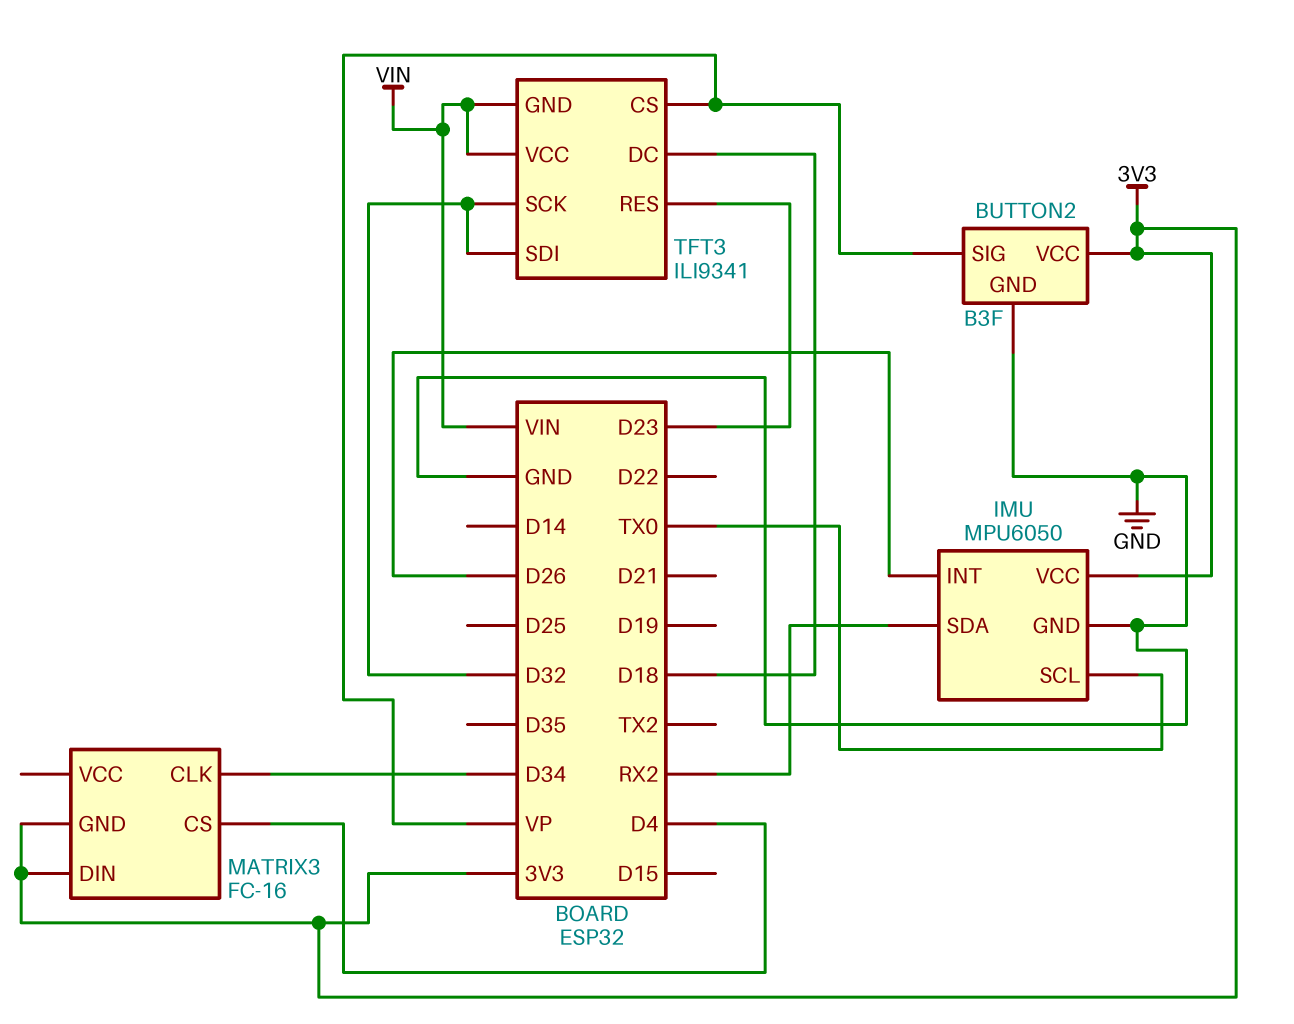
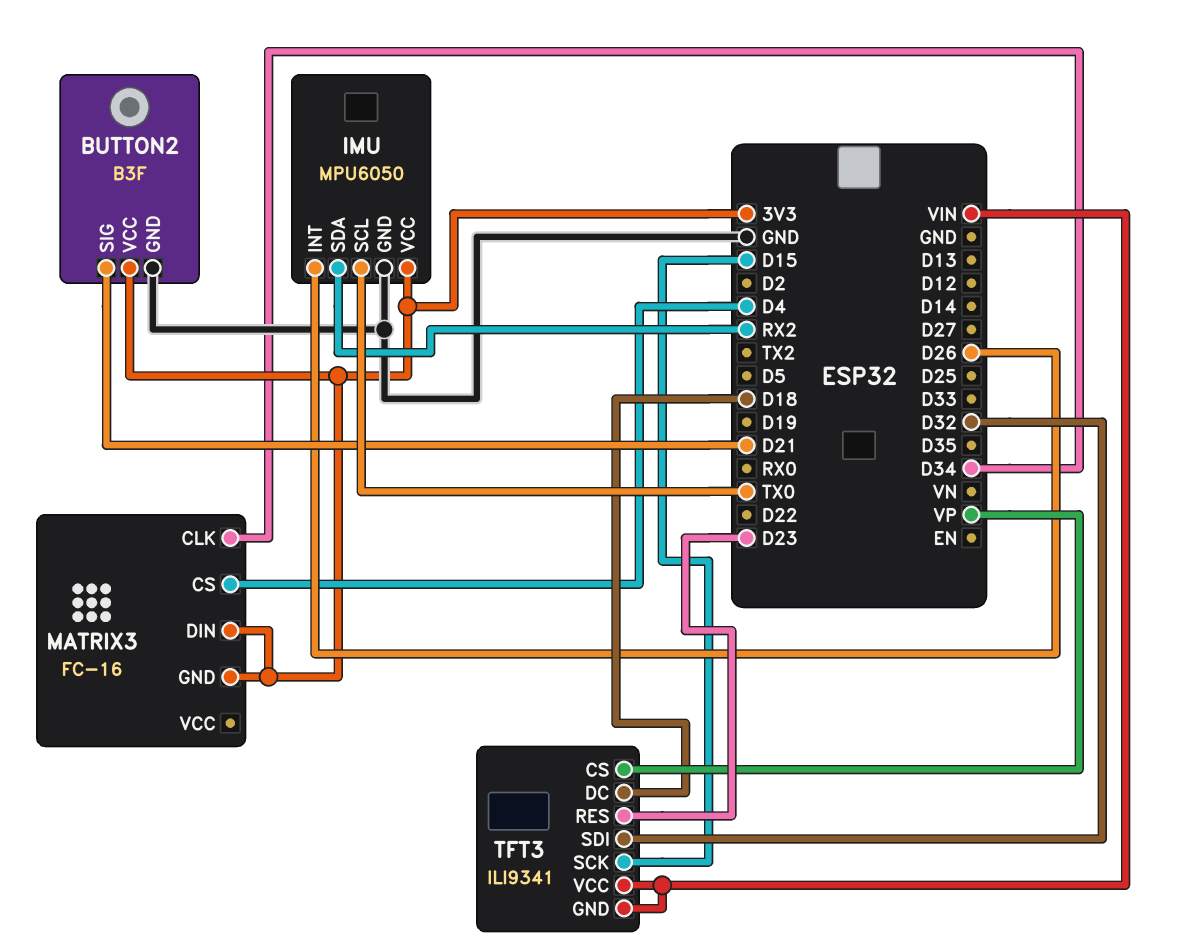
BUTTON2 pin SIG: VP -> D21
TFT3 pin SCK: D32 -> D15

